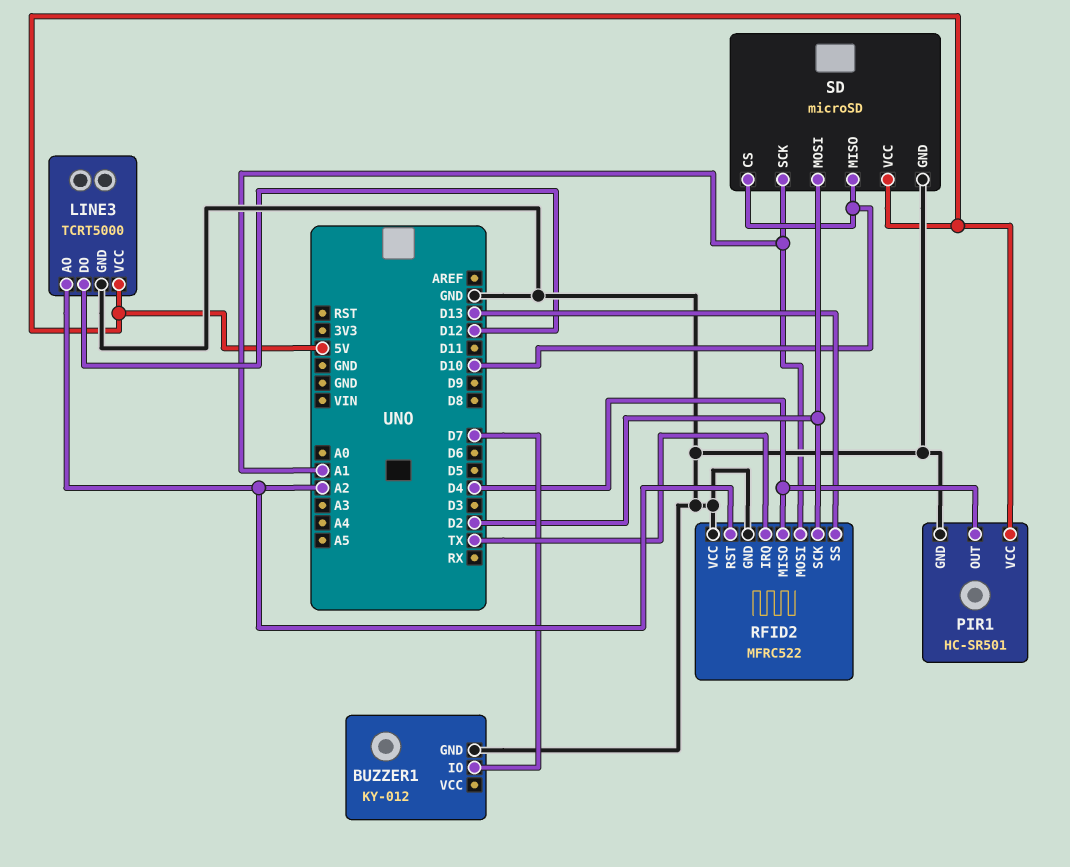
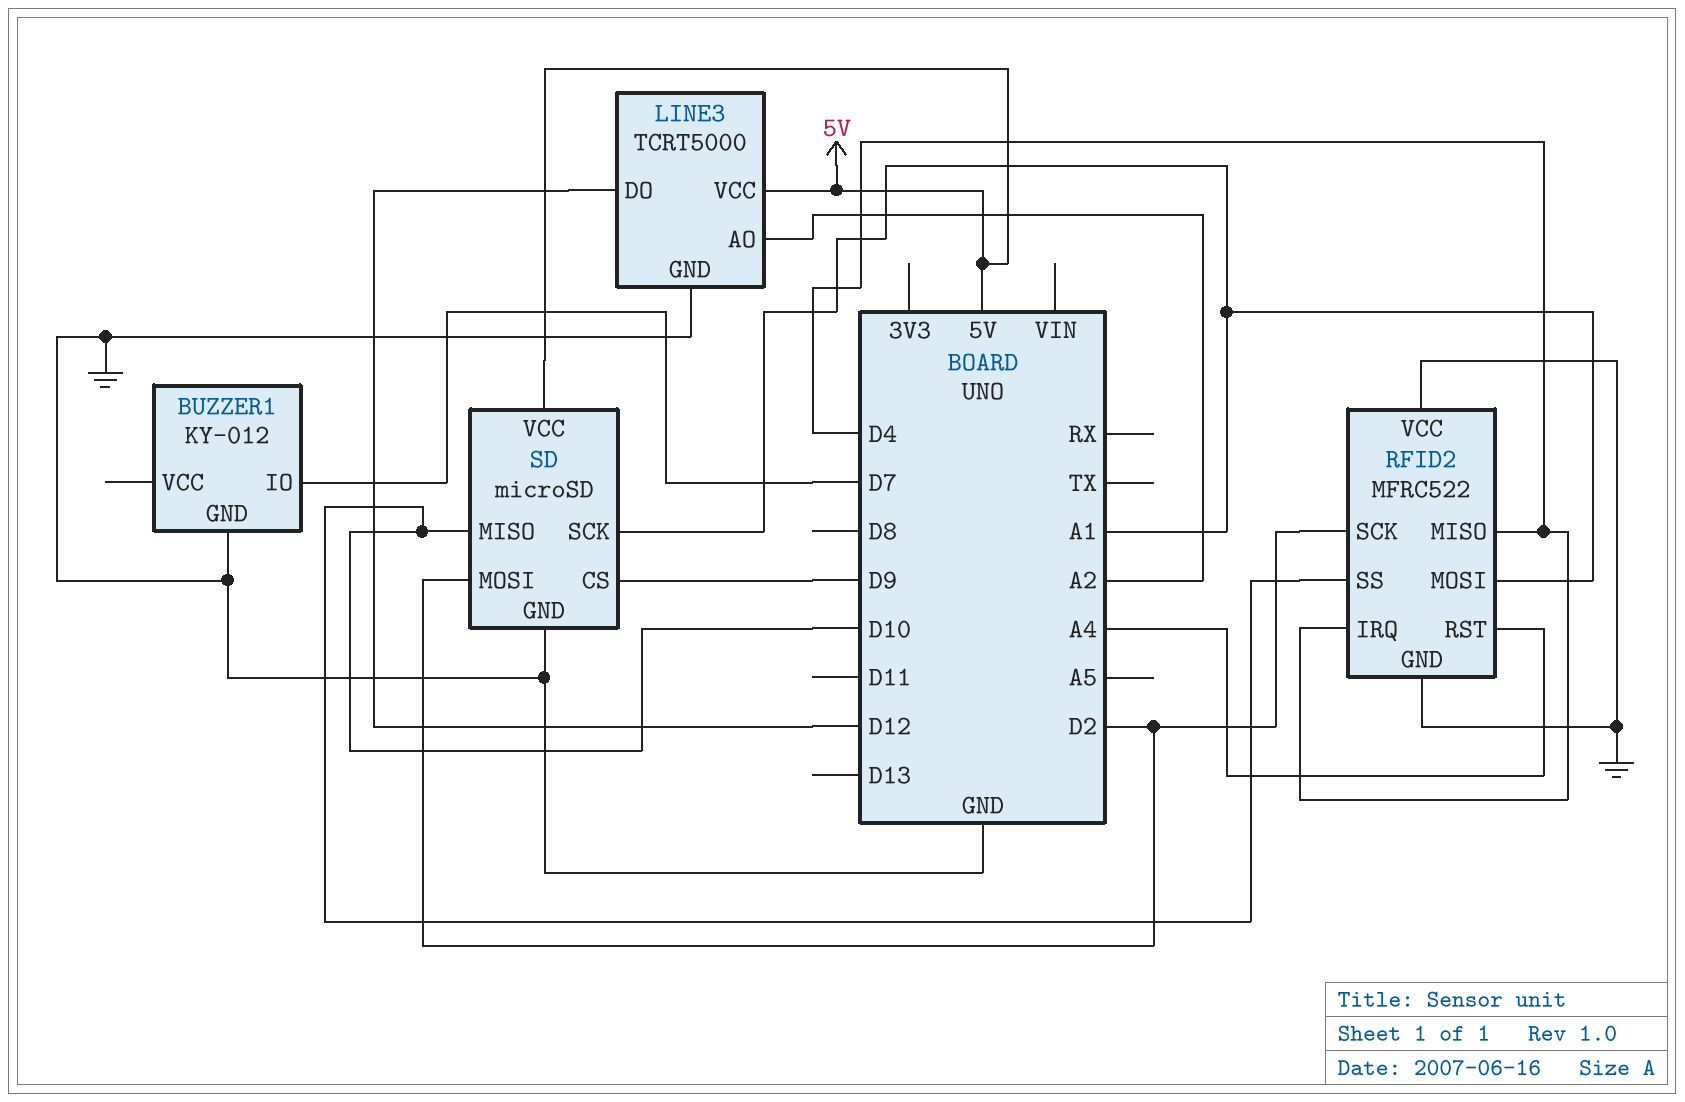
PIR1: HC-SR501 -> none
PIR1 pin GND: GND -> none
PIR1 pin OUT: D4 -> none
PIR1 pin VCC: 5V -> none
RFID2 pin IRQ: TX -> D4
RFID2 pin RST: A2 -> A4
RFID2 pin SS: D13 -> D10
SD pin CS: D10 -> D9

